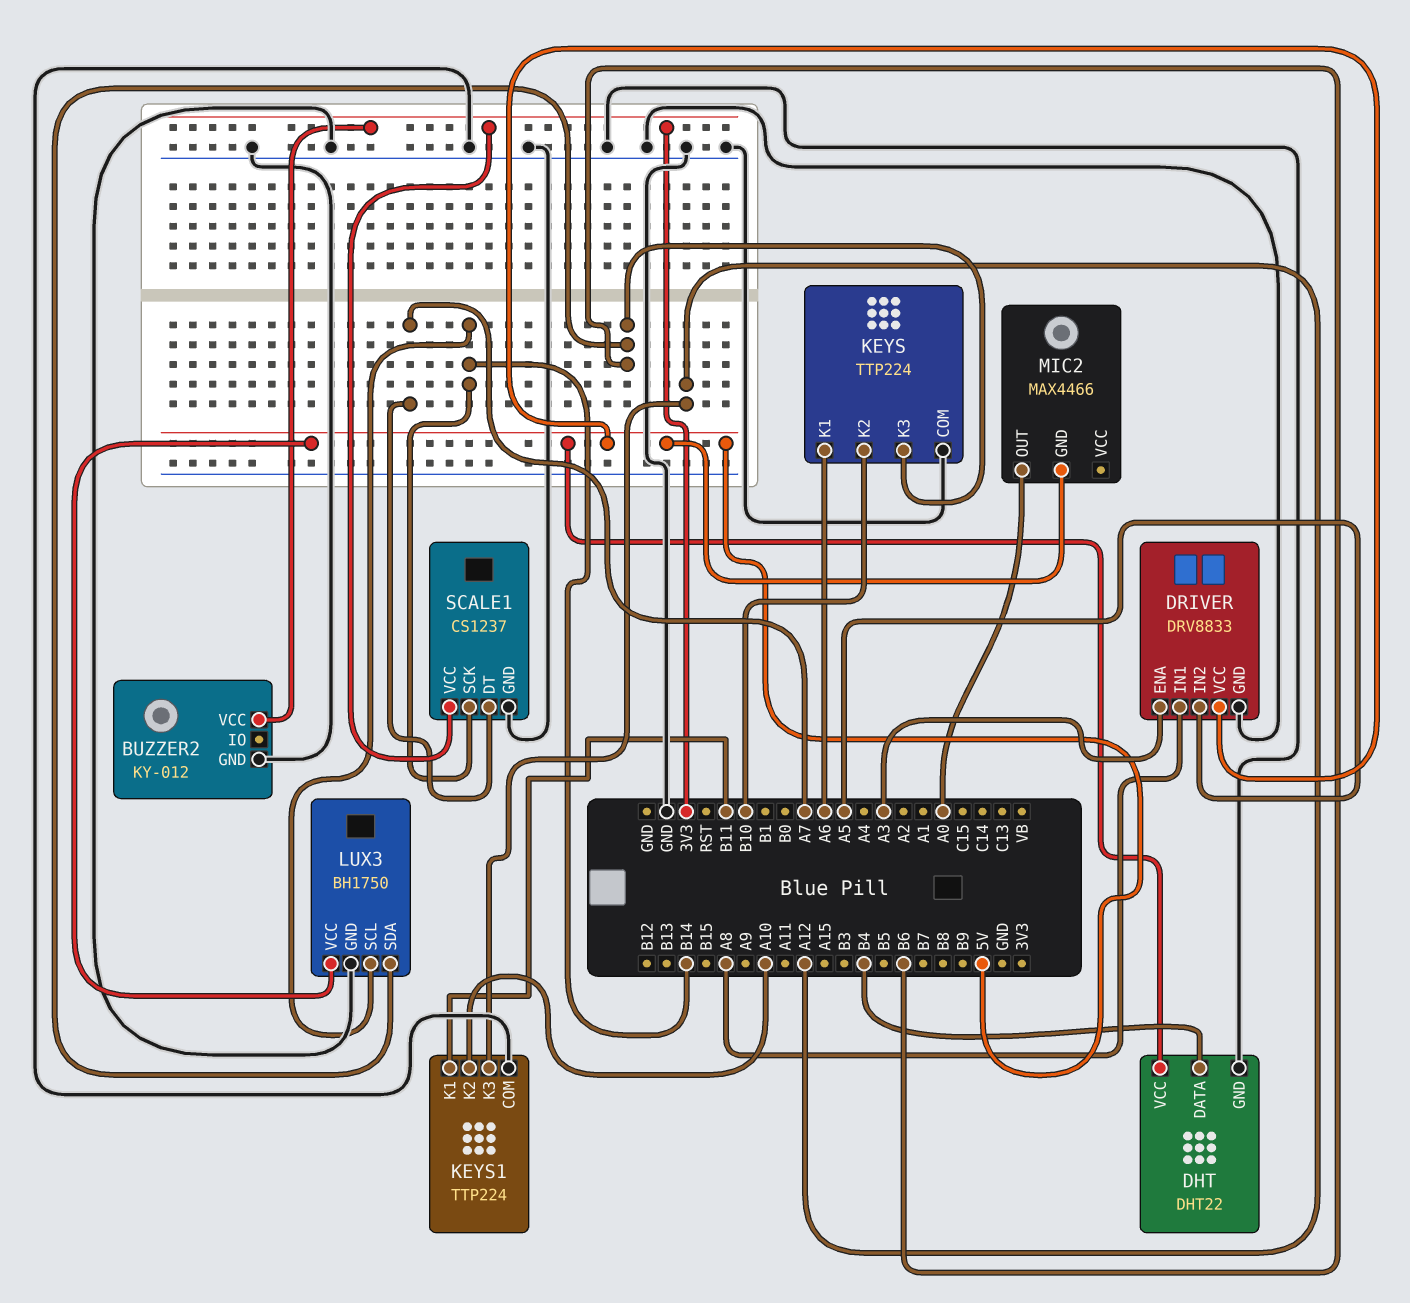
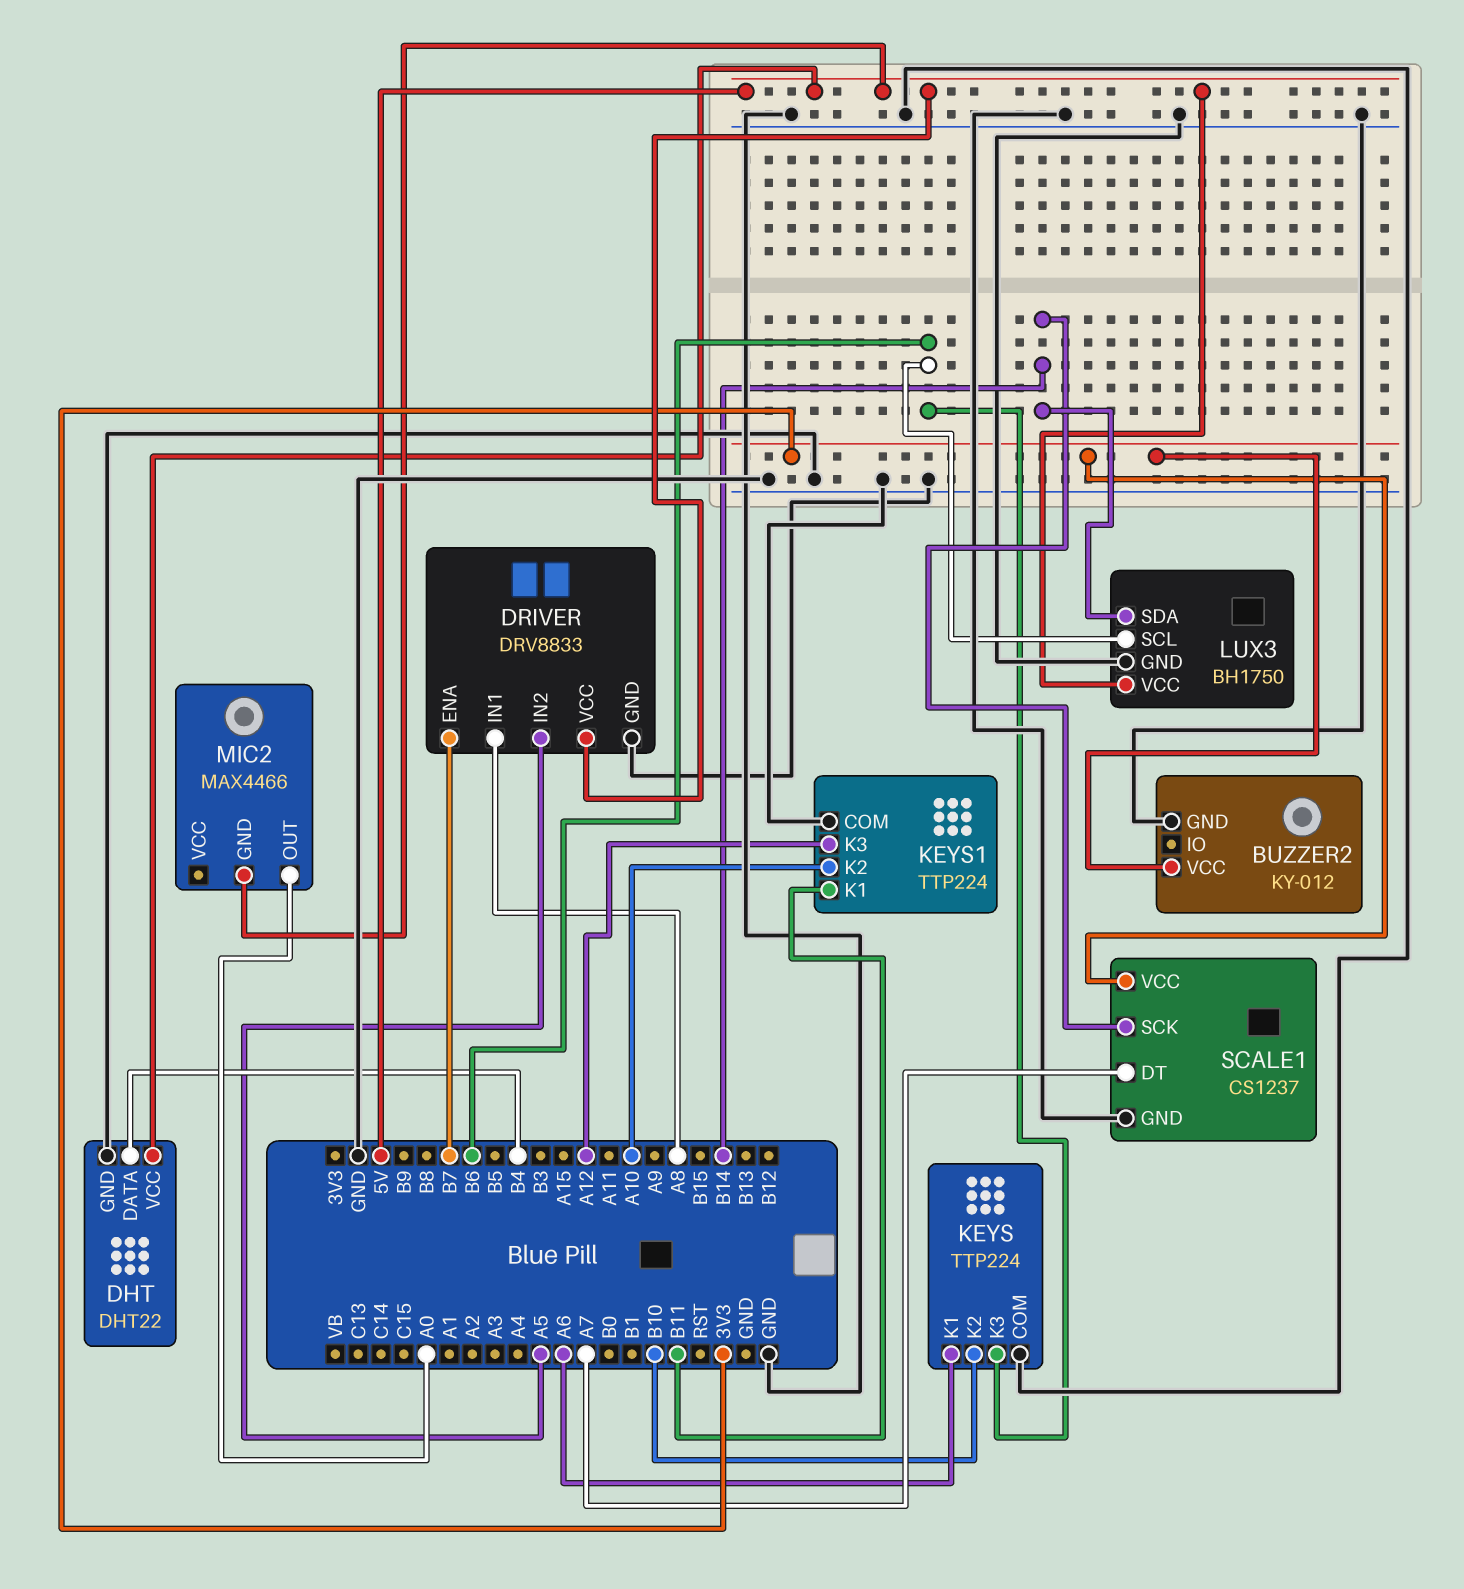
DRIVER pin ENA: A3 -> B7
LUX3 pin SCL: B14 -> B6
LUX3 pin SDA: B6 -> B14

